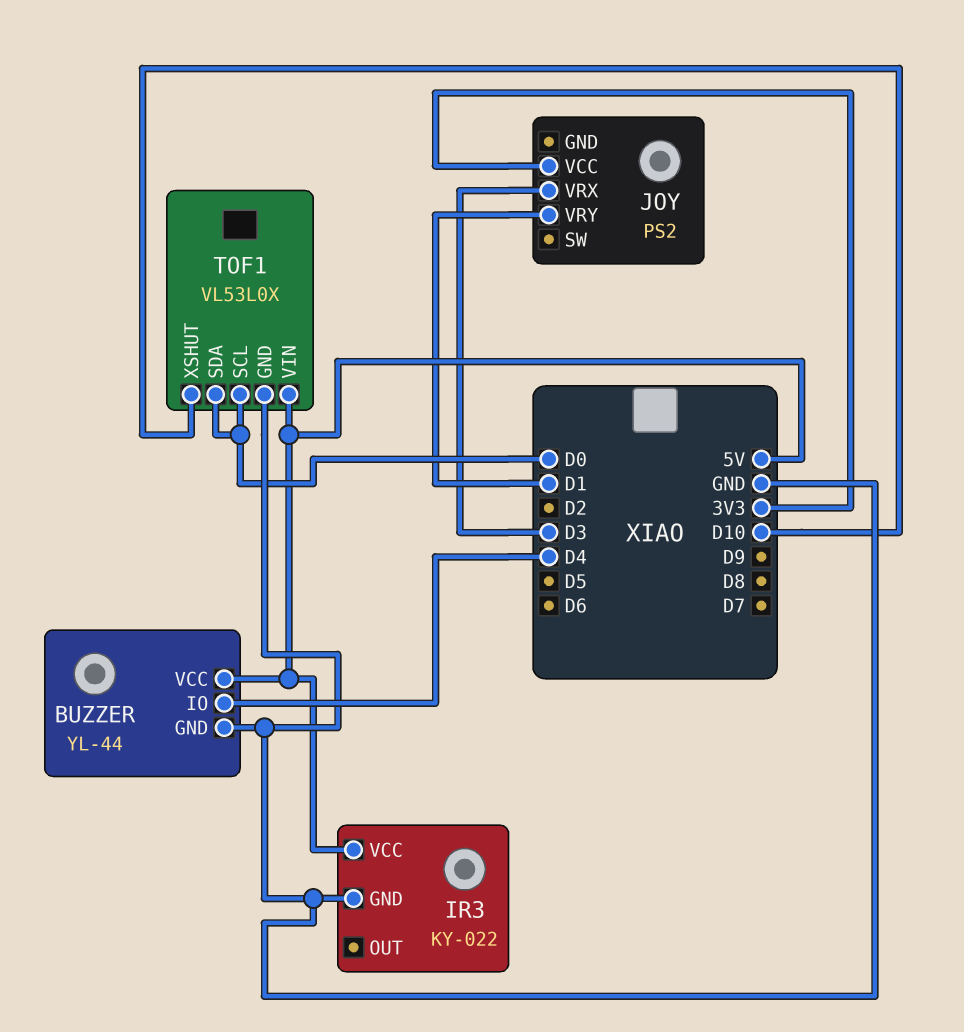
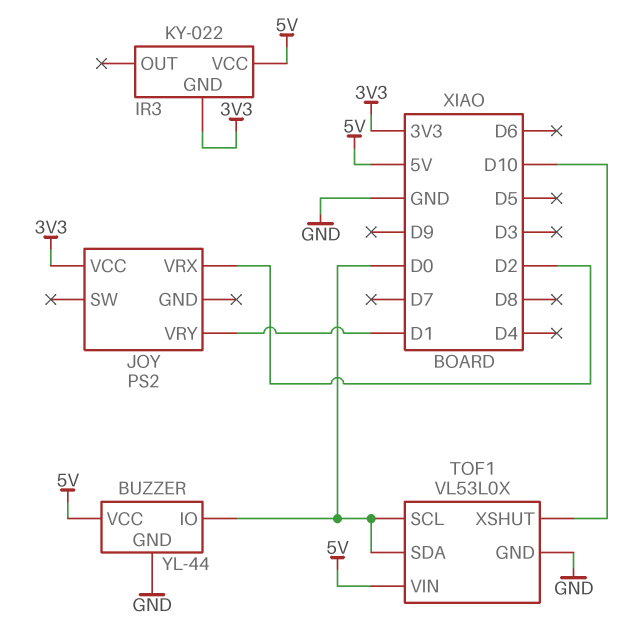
BUZZER pin IO: D4 -> D0
IR3 pin GND: GND -> 3V3
JOY pin VRX: D3 -> D2

